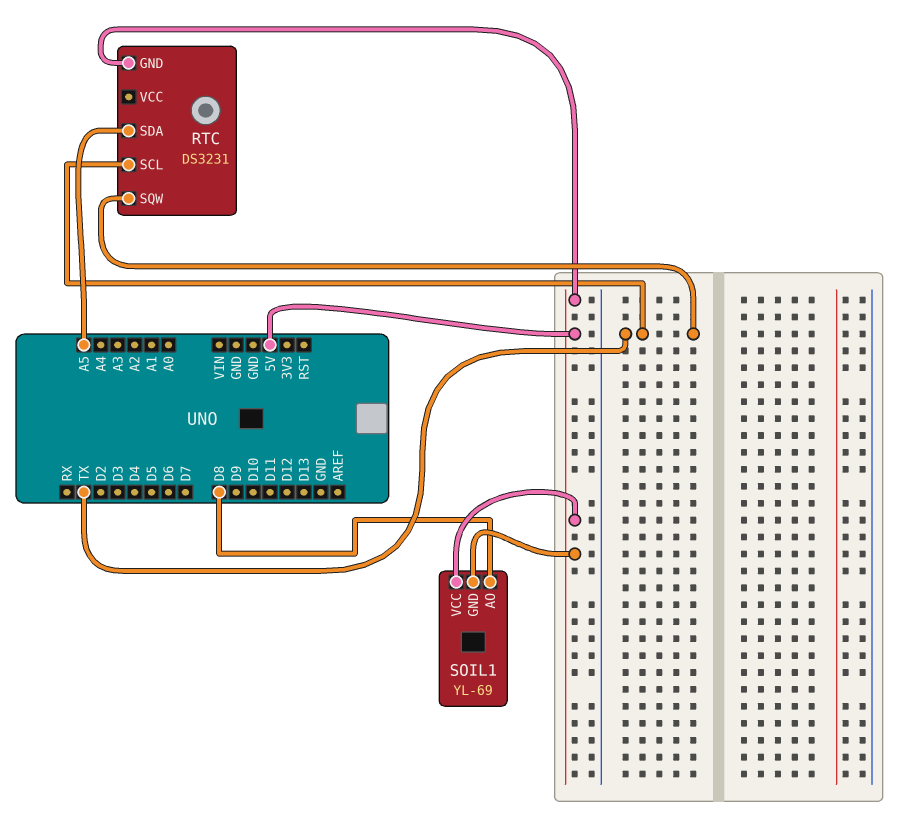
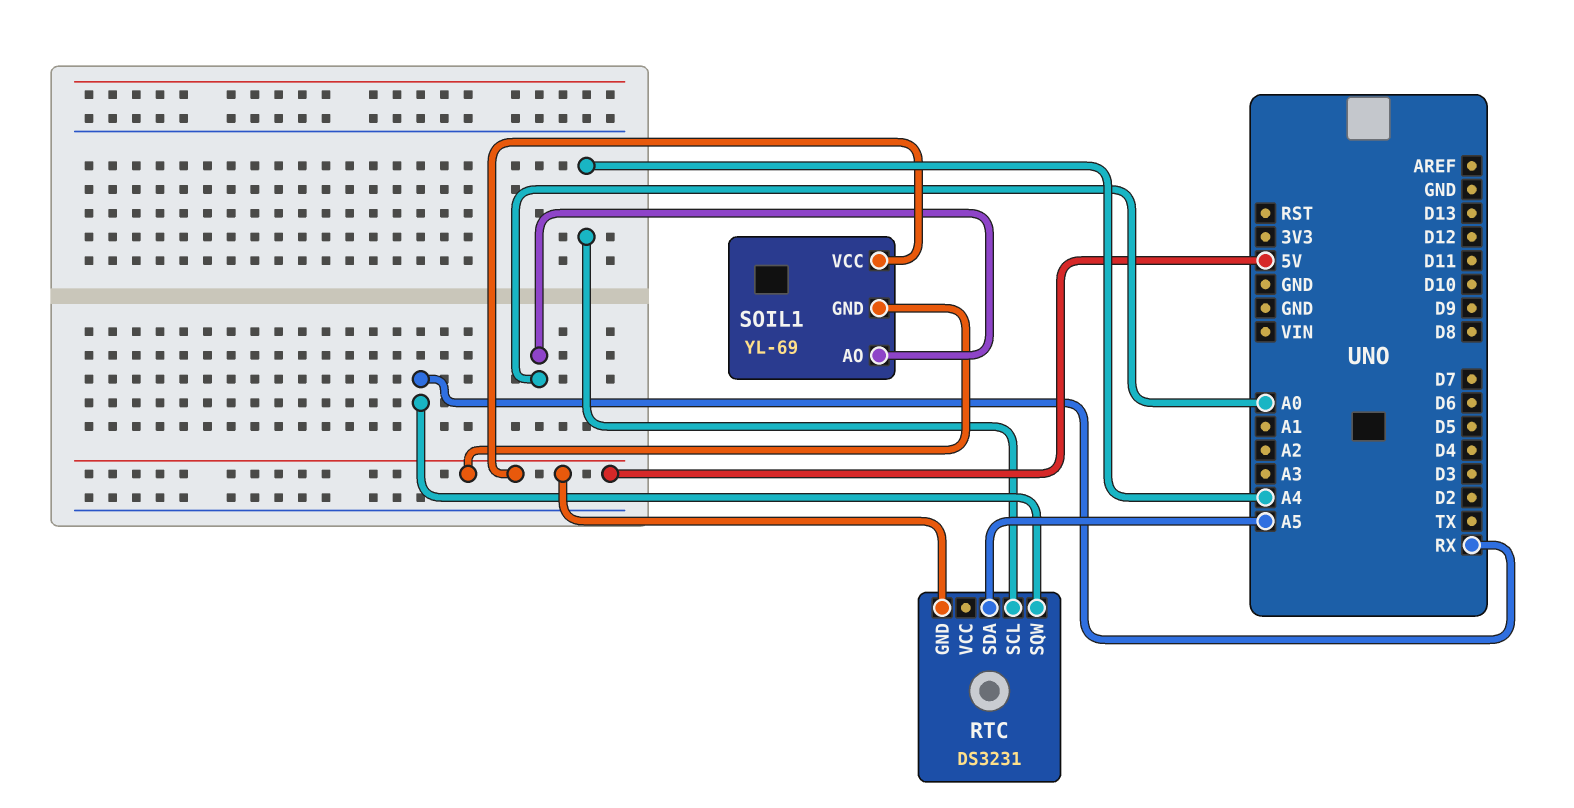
RTC pin SCL: TX -> A4
RTC pin SQW: TX -> RX
SOIL1 pin AO: D8 -> A0

